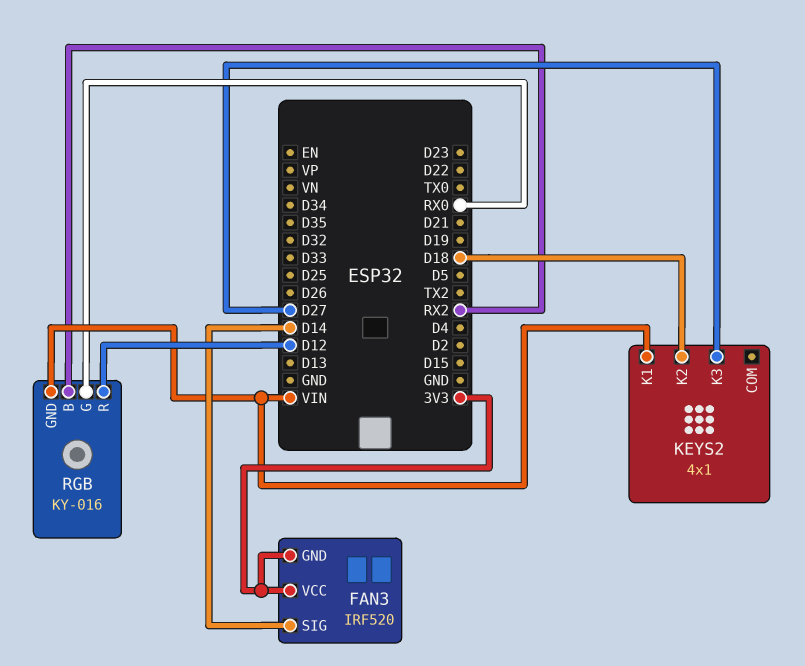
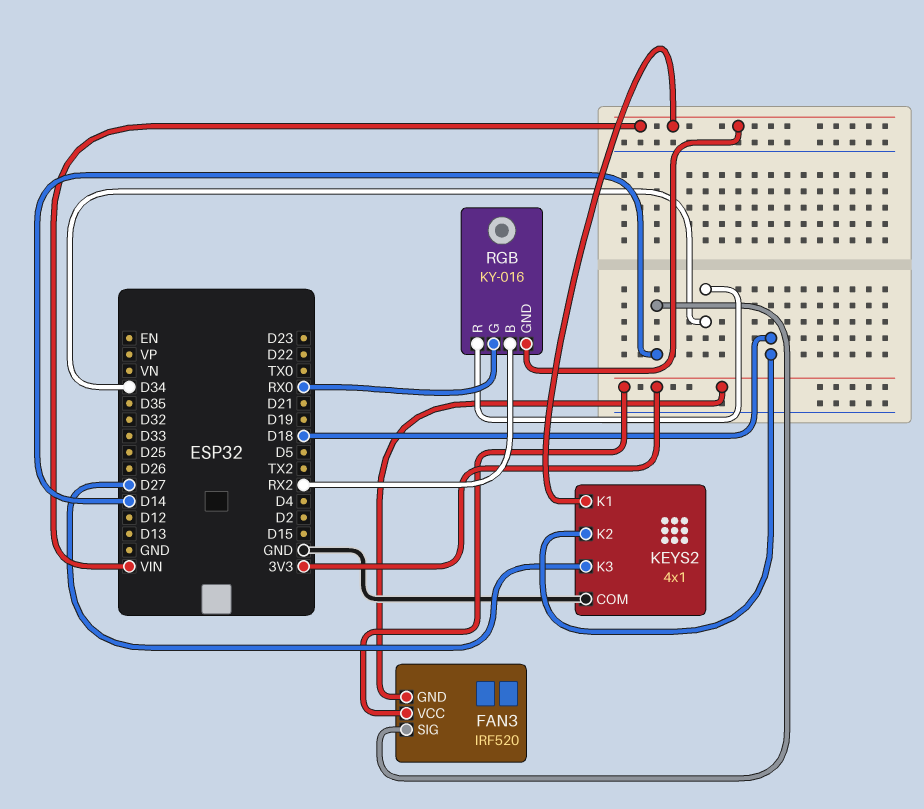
KEYS2 pin COM: none -> GND
RGB pin R: D12 -> D34

